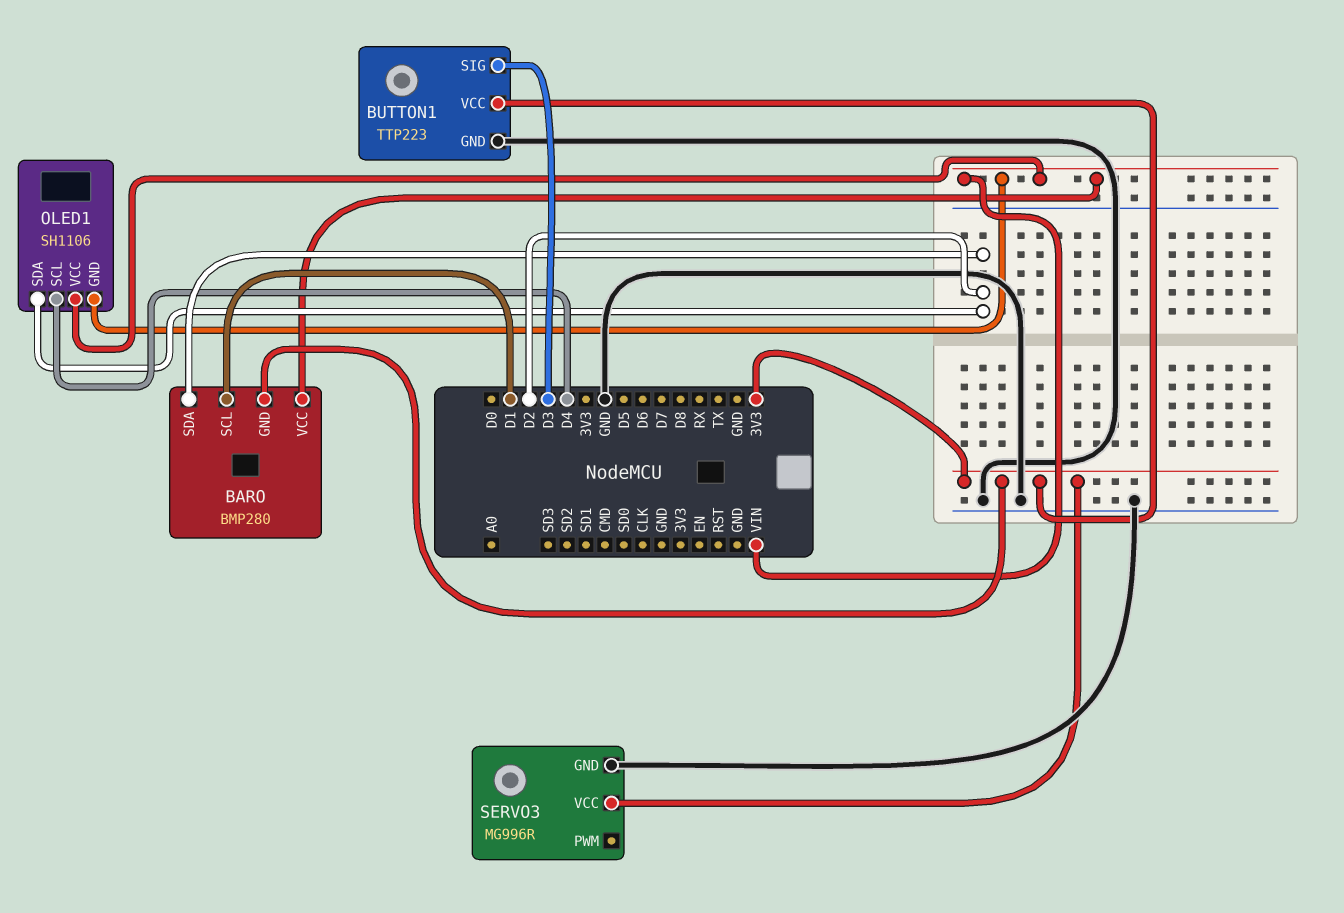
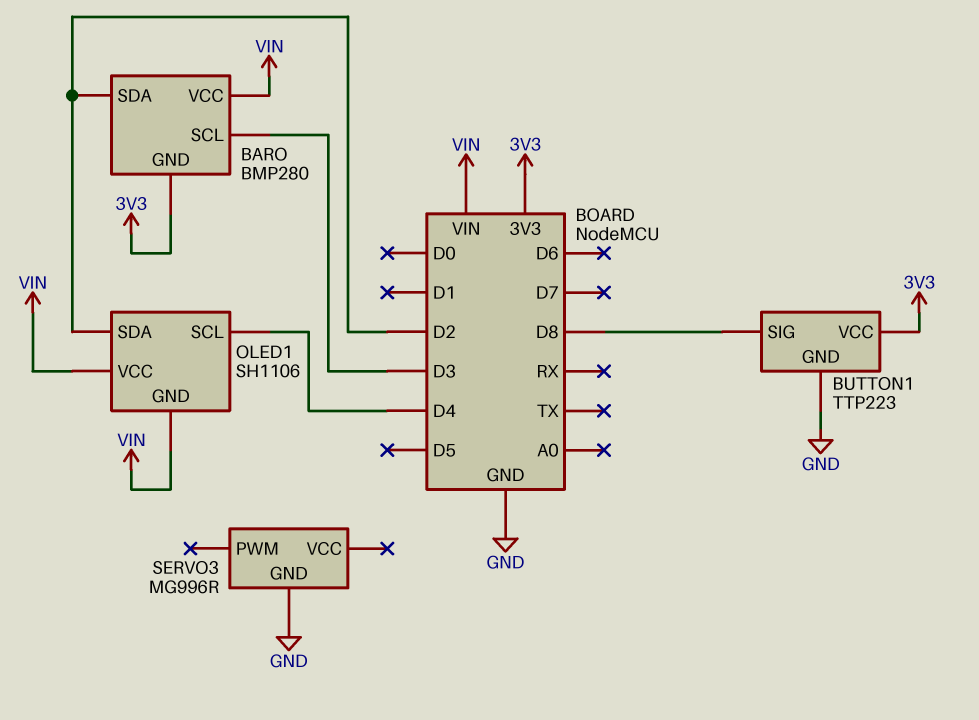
BARO pin SCL: D1 -> D3
BUTTON1 pin SIG: D3 -> D8
SERVO3 pin VCC: 3V3 -> none

